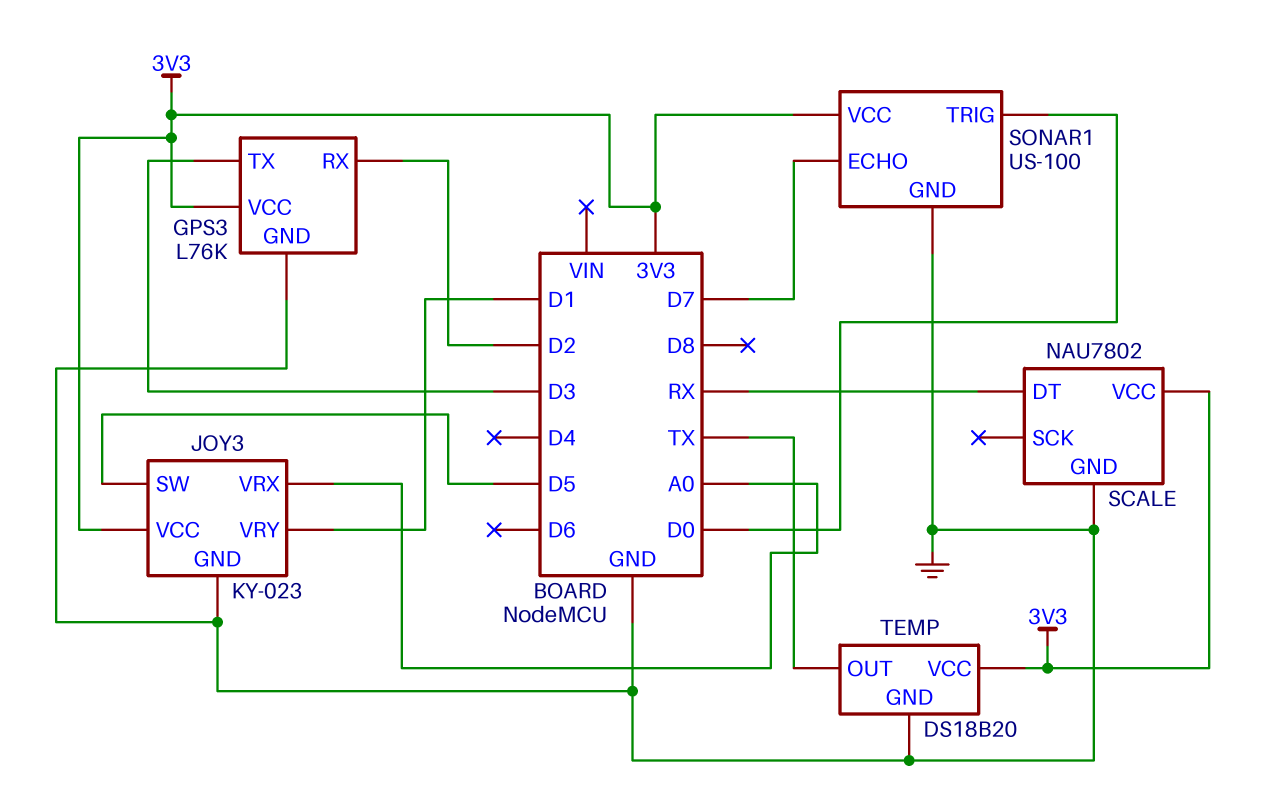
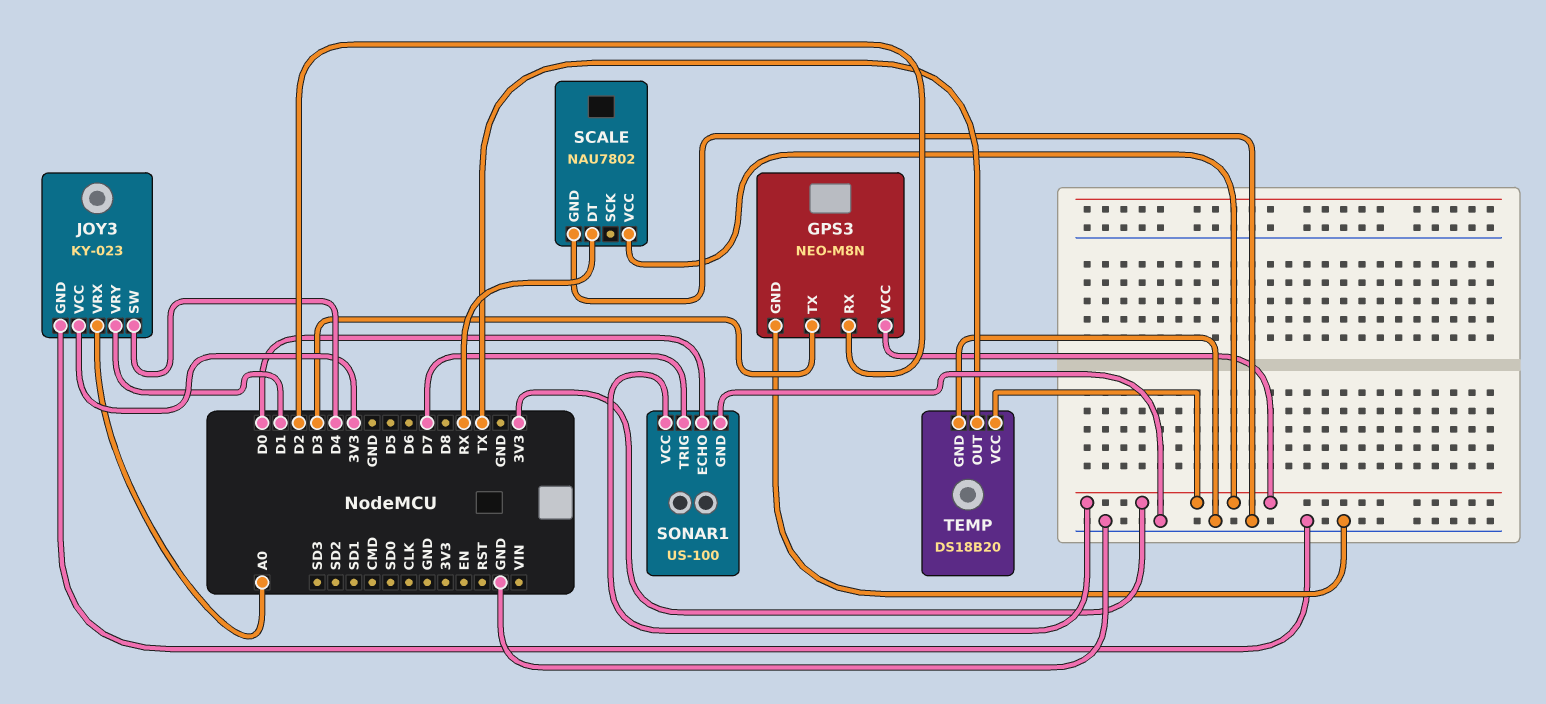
GPS3: L76K -> NEO-M8N
JOY3 pin SW: D5 -> D4
SONAR1 pin ECHO: D7 -> D0
SONAR1 pin TRIG: D0 -> D7

